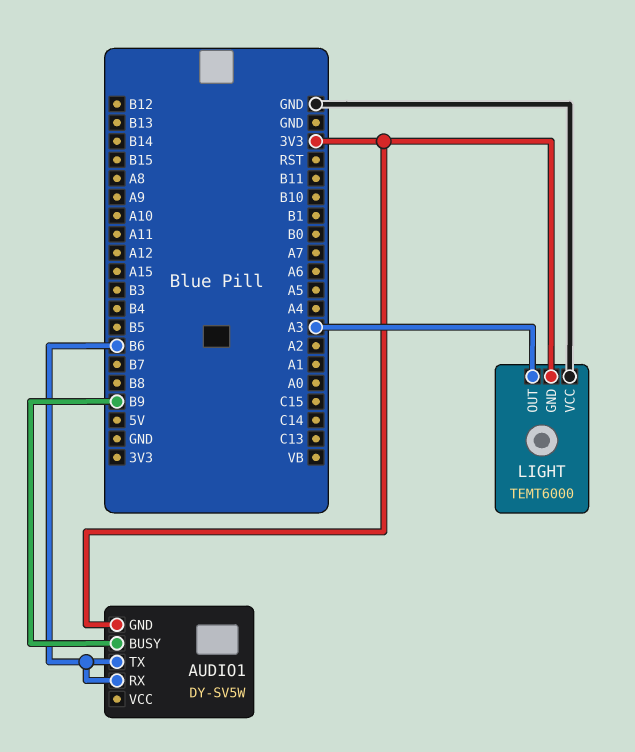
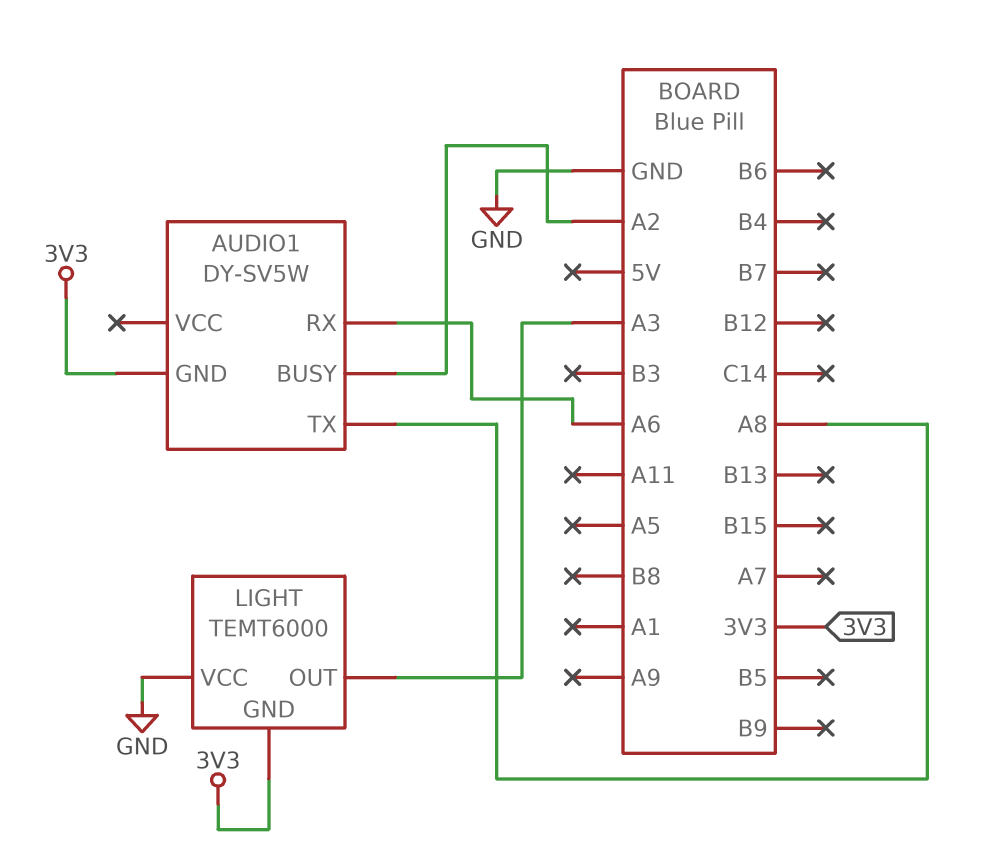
AUDIO1 pin BUSY: B9 -> A2
AUDIO1 pin RX: B6 -> A6
AUDIO1 pin TX: B6 -> A8

